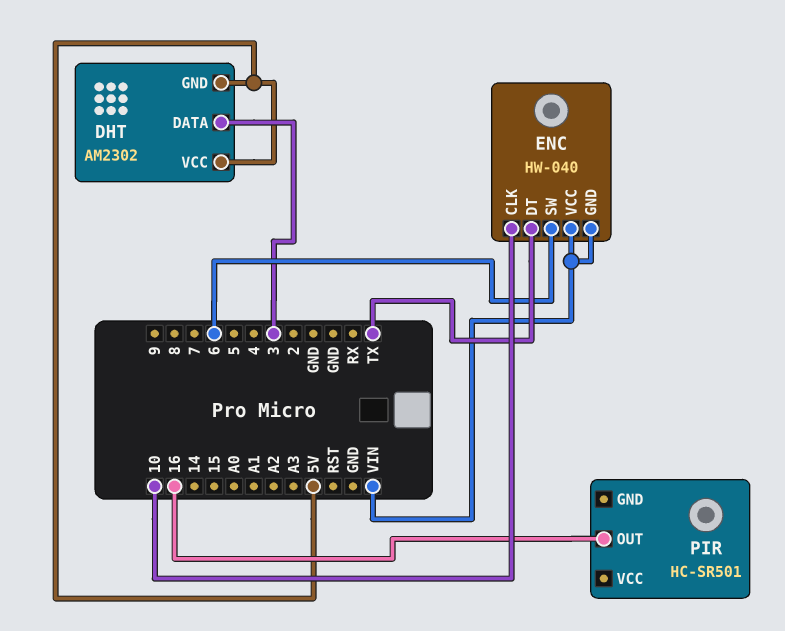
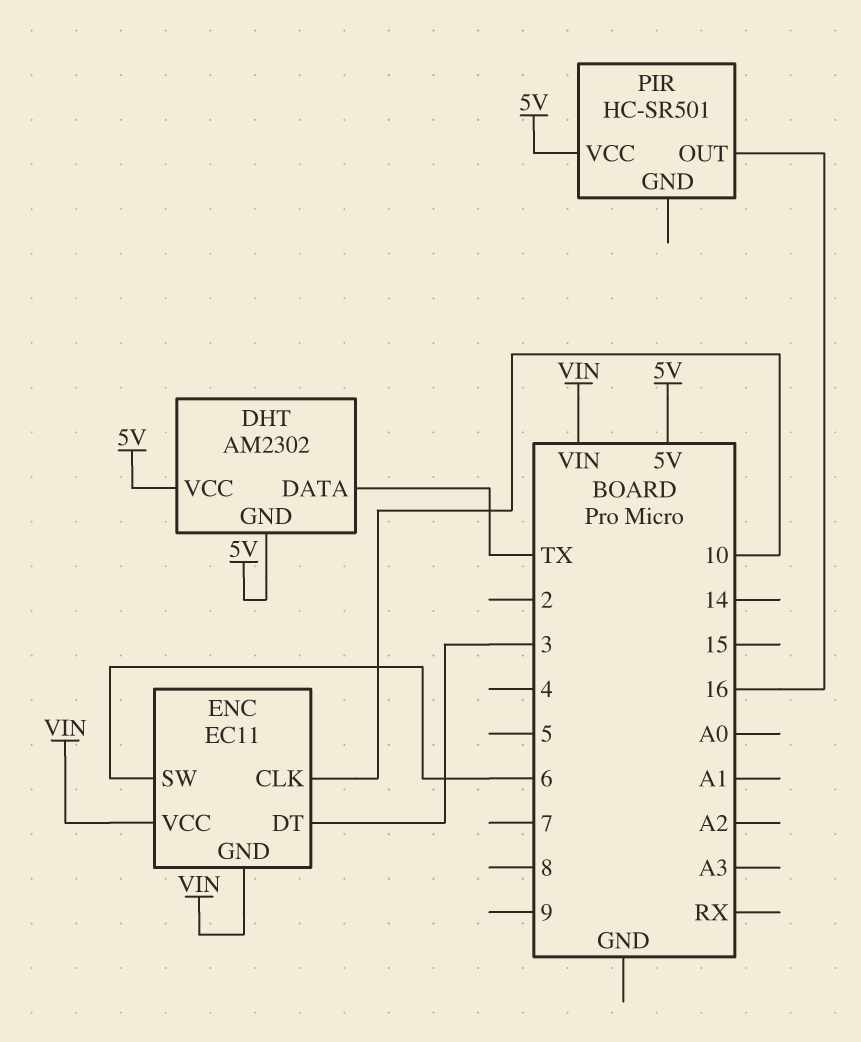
DHT pin DATA: 3 -> TX
ENC: HW-040 -> EC11
ENC pin DT: TX -> 3
PIR pin VCC: none -> 5V

